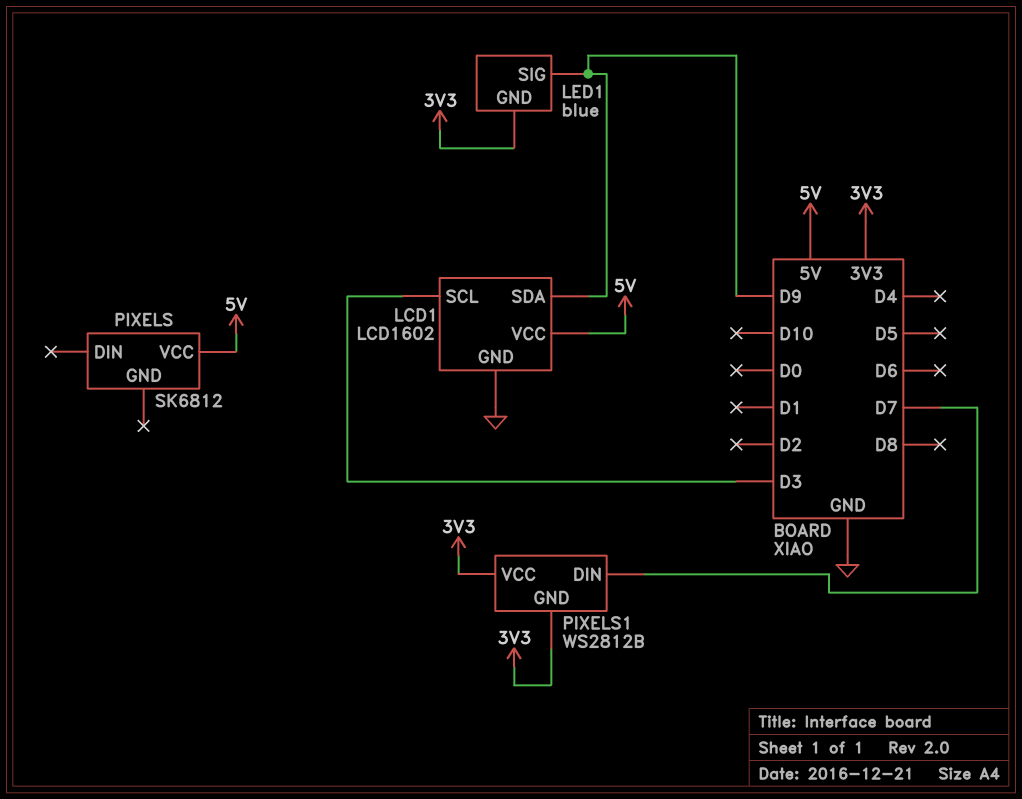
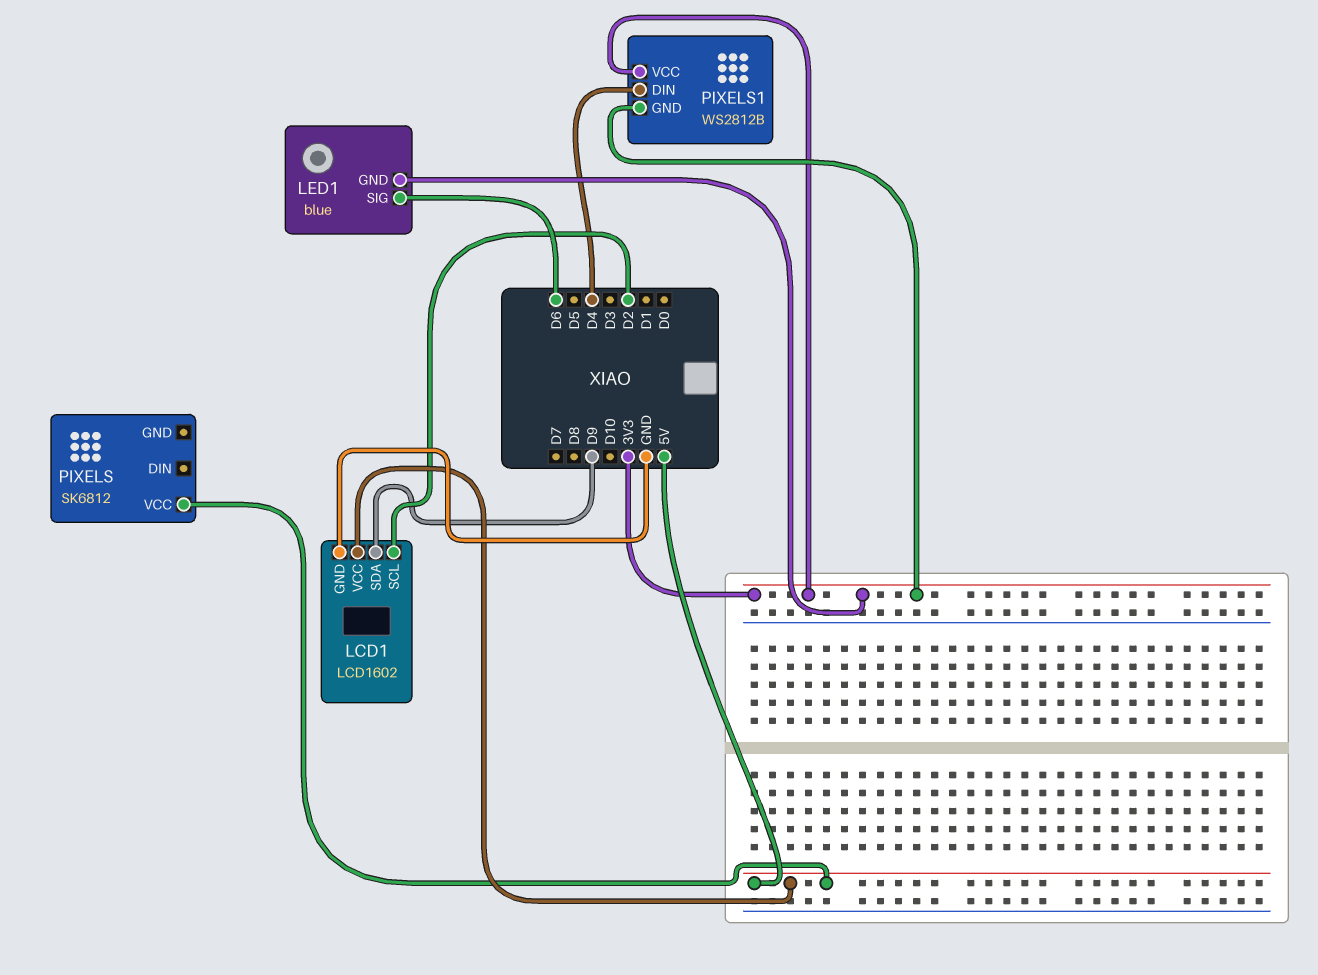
LCD1 pin SCL: D3 -> D2
LED1 pin SIG: D9 -> D6
PIXELS1 pin DIN: D7 -> D4

